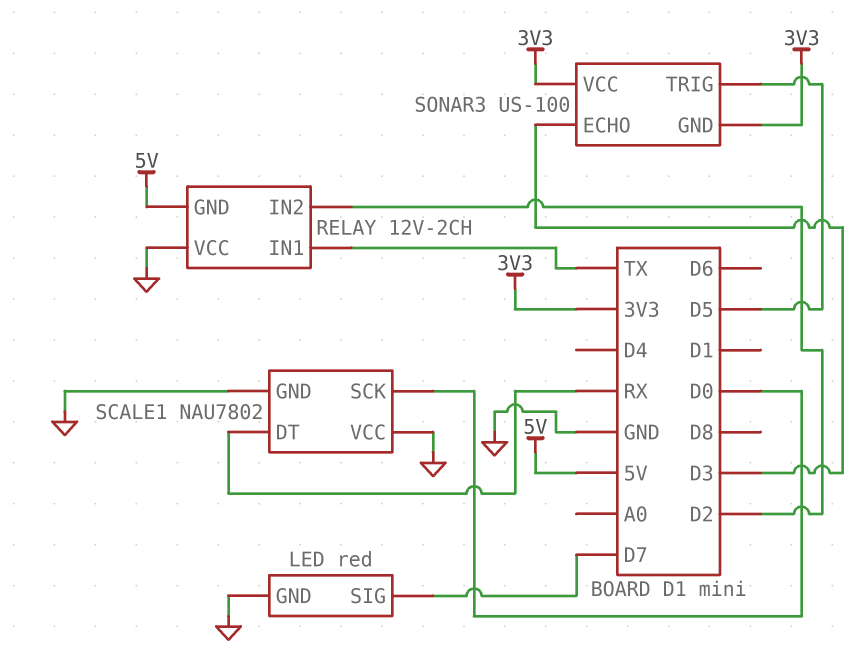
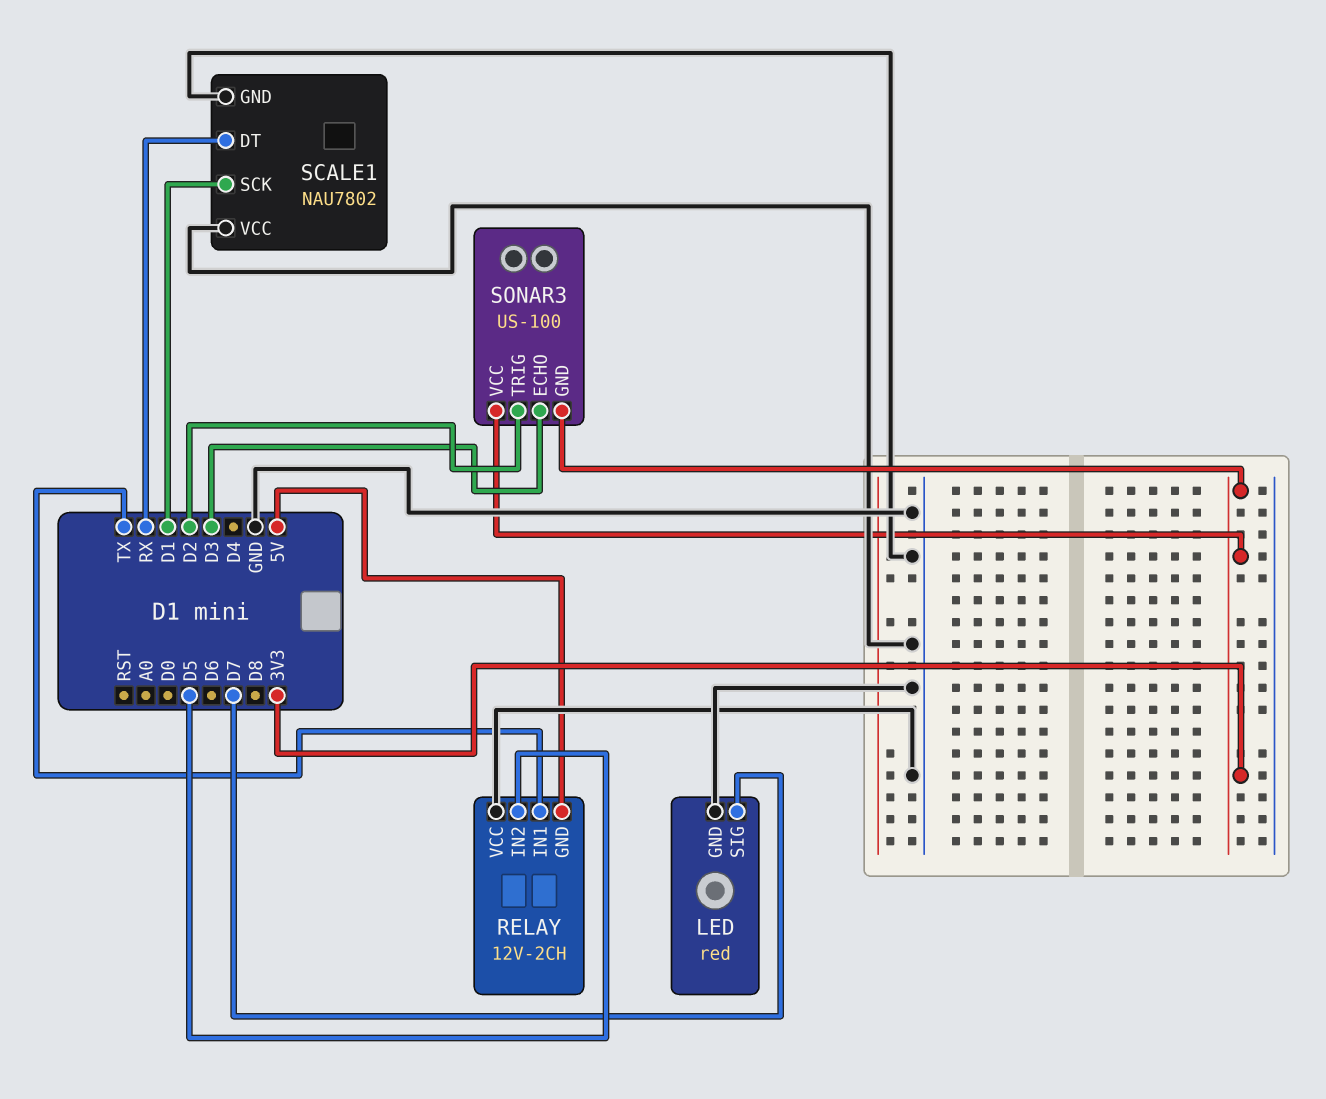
RELAY pin IN2: D2 -> D5
SCALE1 pin SCK: D0 -> D1
SONAR3 pin TRIG: D5 -> D2

